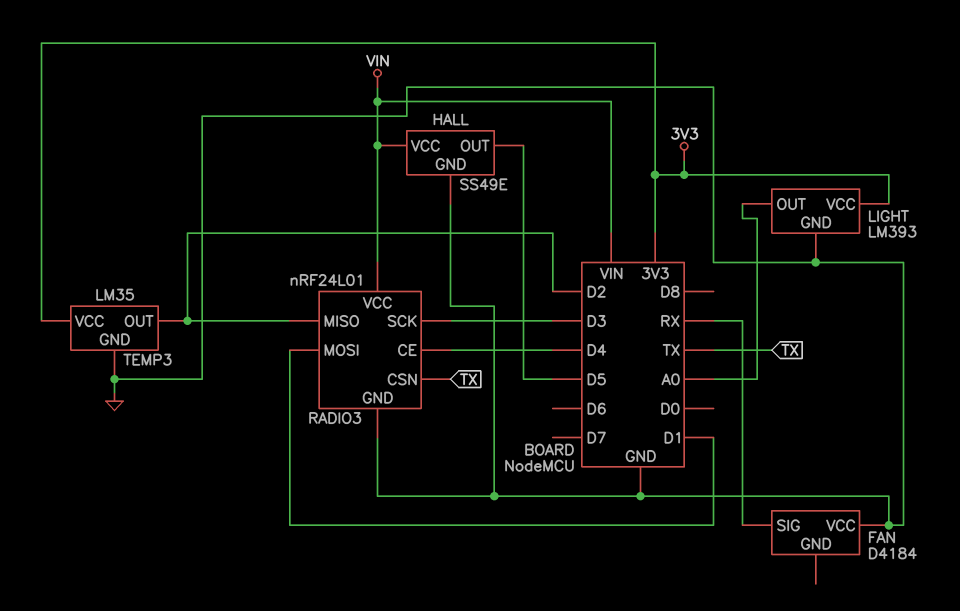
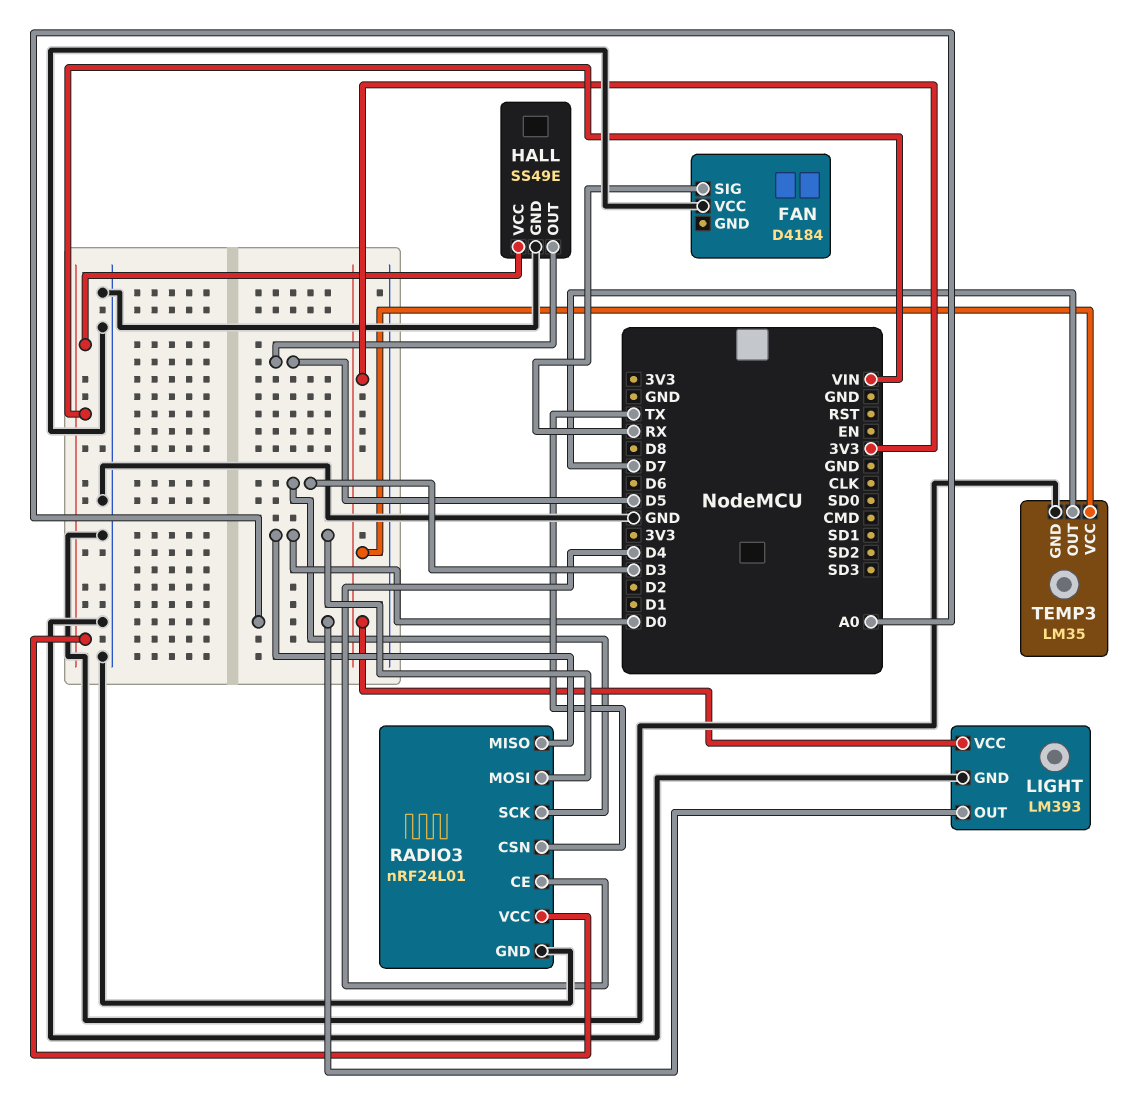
RADIO3 pin MISO: D2 -> D0
RADIO3 pin MOSI: D1 -> D0
TEMP3 pin OUT: D2 -> D7

